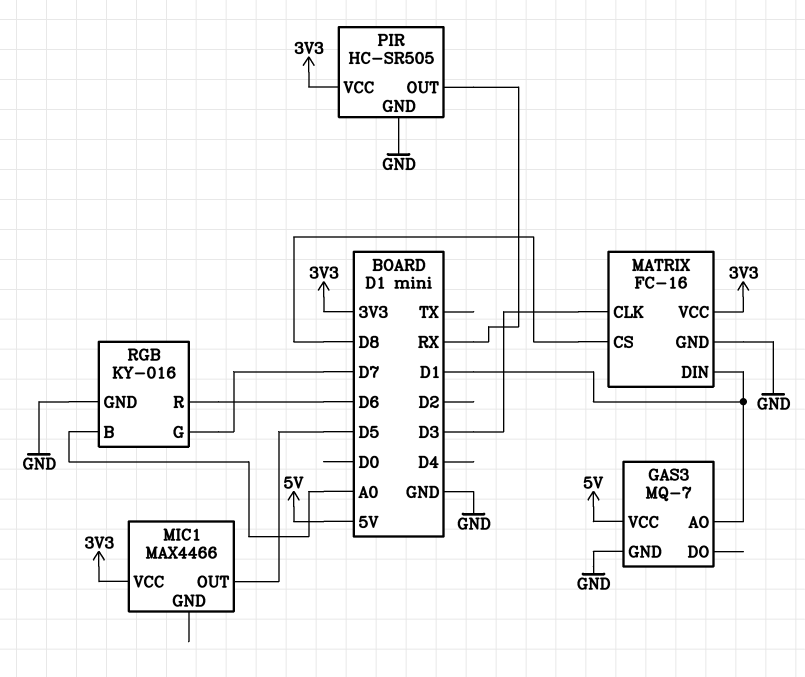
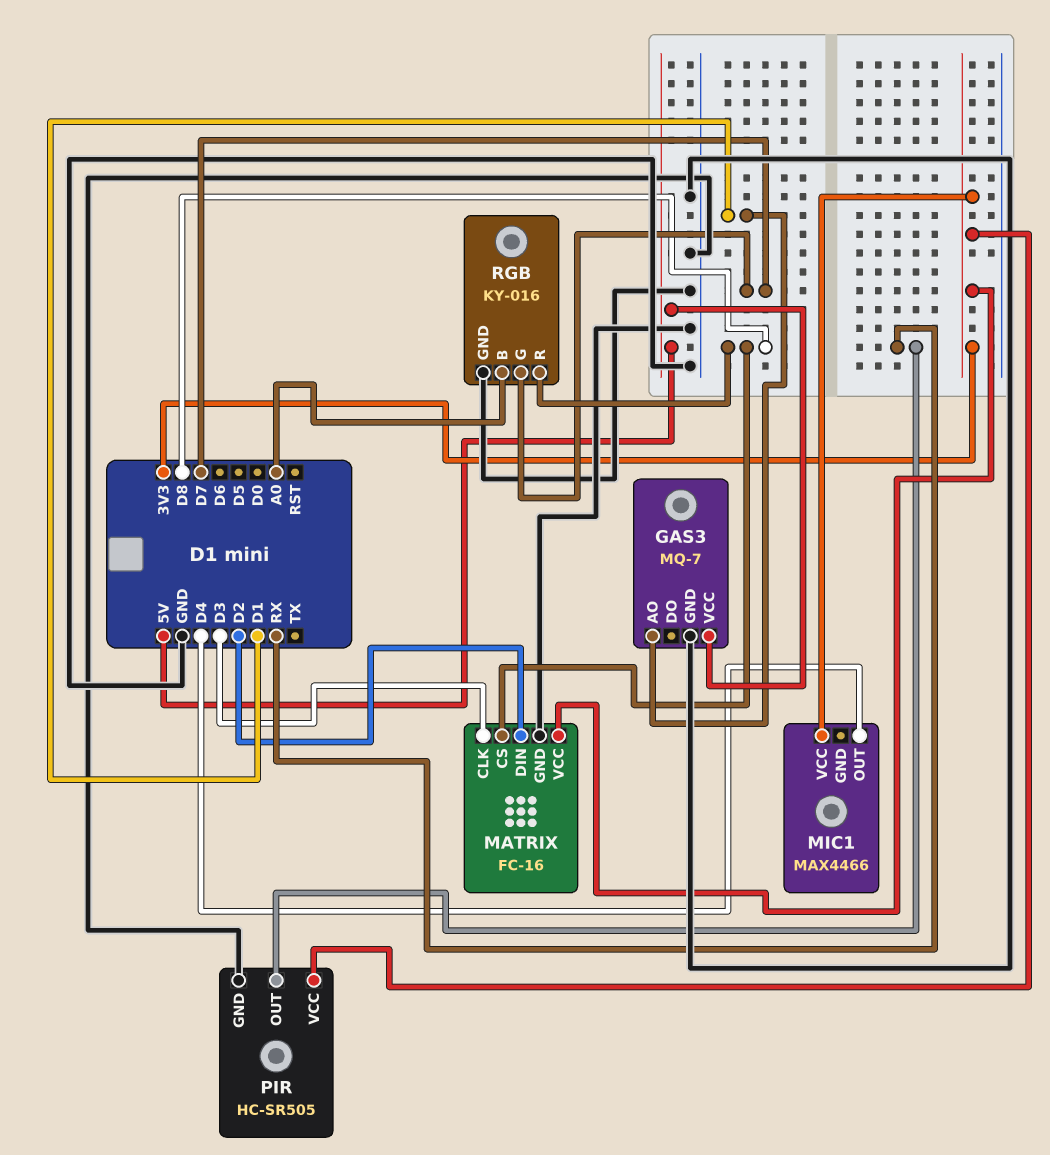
MATRIX pin DIN: D1 -> D2
MIC1 pin OUT: D5 -> D4
RGB pin R: D6 -> D8

